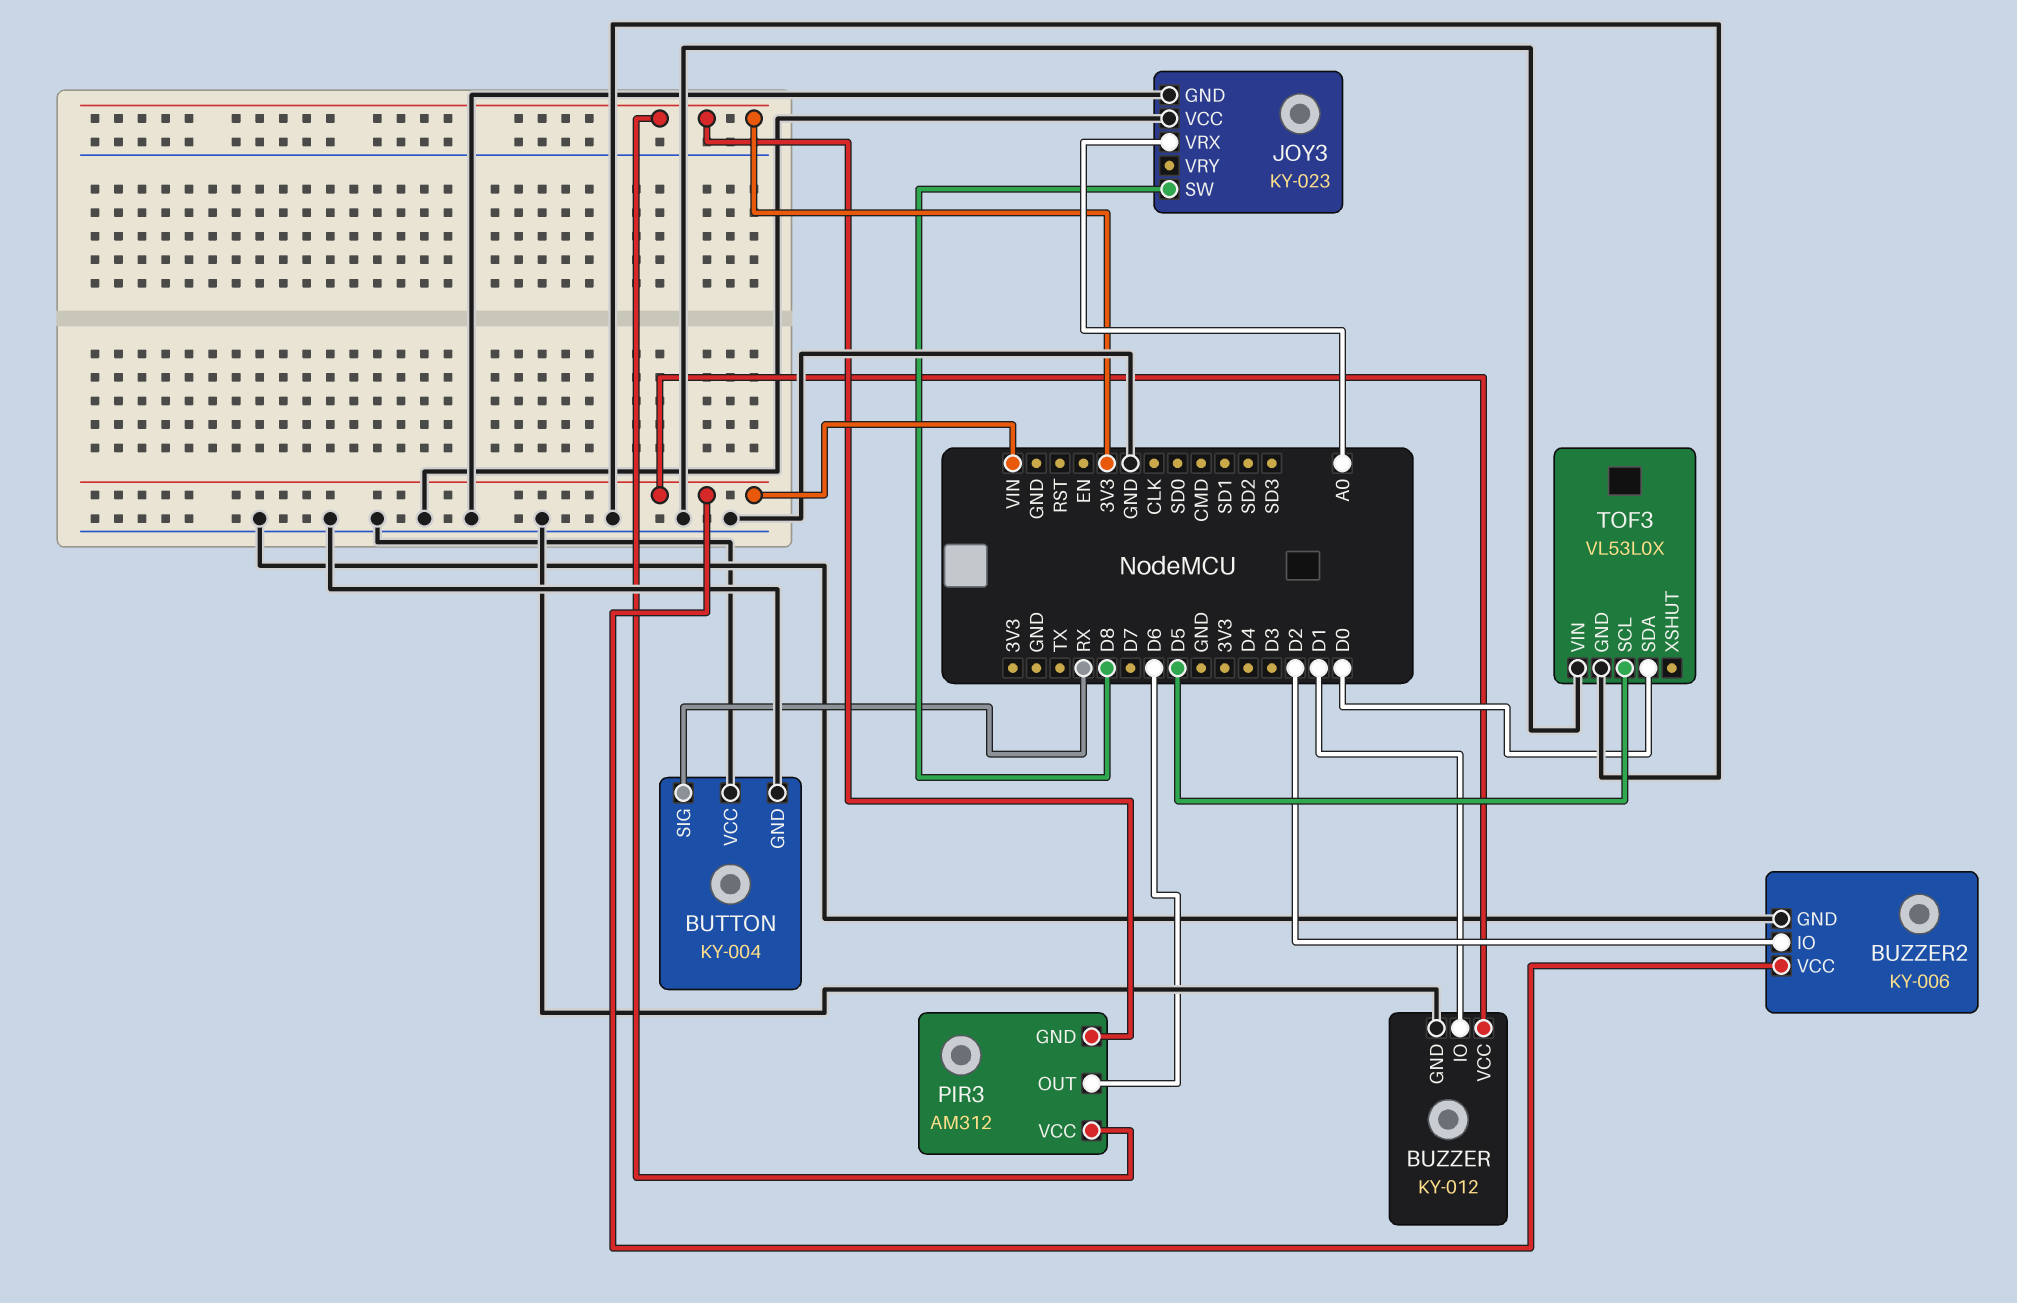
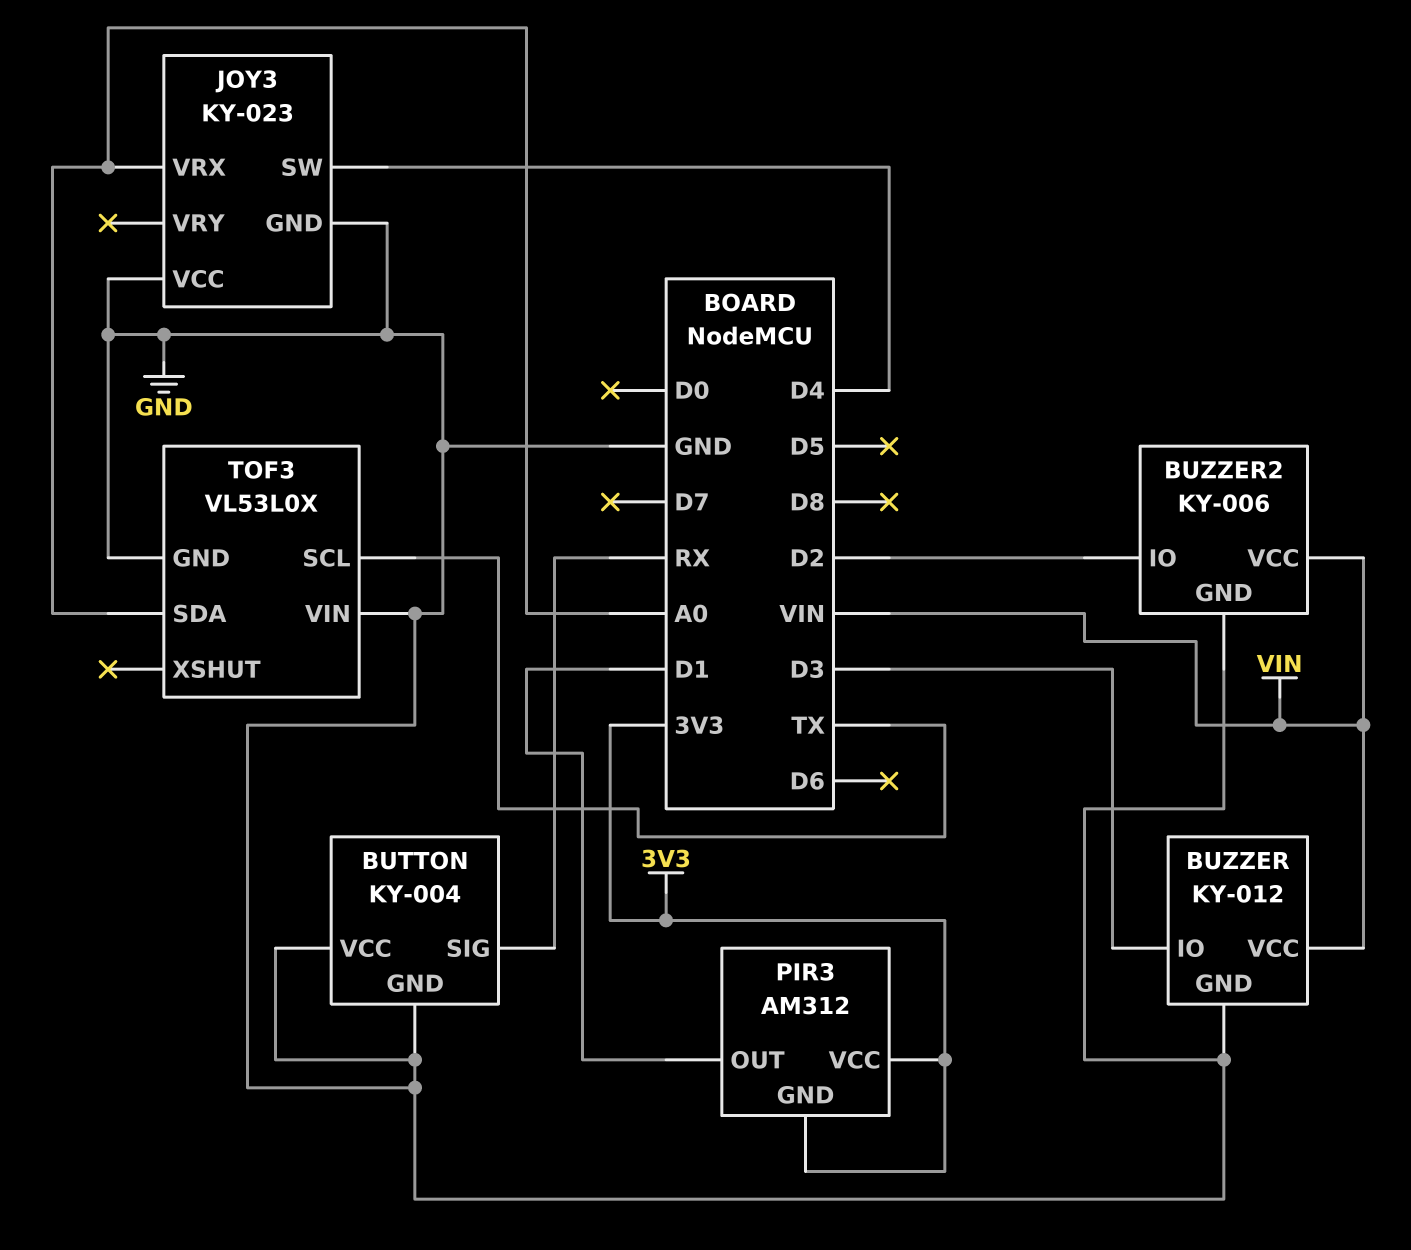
BUZZER pin IO: D1 -> D3
JOY3 pin SW: D8 -> D4
PIR3 pin OUT: D6 -> D1
TOF3 pin SCL: D5 -> TX
TOF3 pin SDA: D0 -> A0

